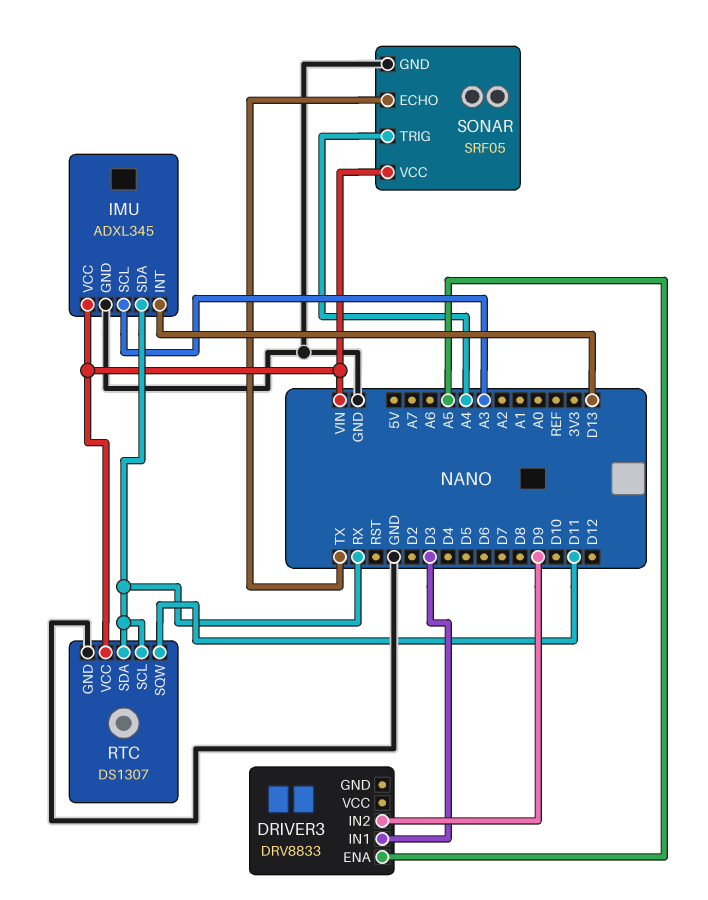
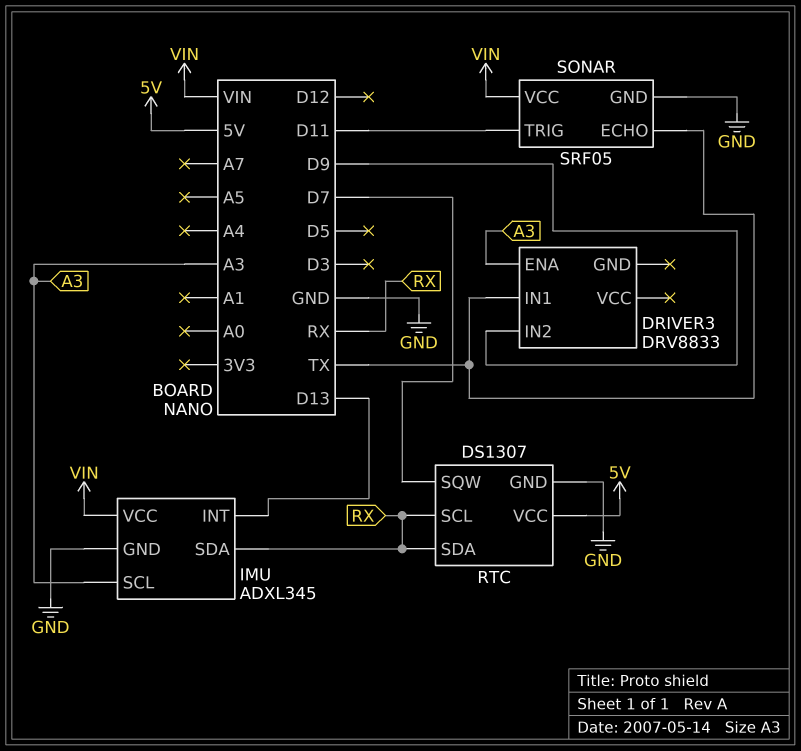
DRIVER3 pin ENA: A5 -> A3
DRIVER3 pin IN1: D3 -> TX
RTC pin SQW: D11 -> D7
RTC pin VCC: VIN -> 5V
SONAR pin TRIG: A4 -> D11

